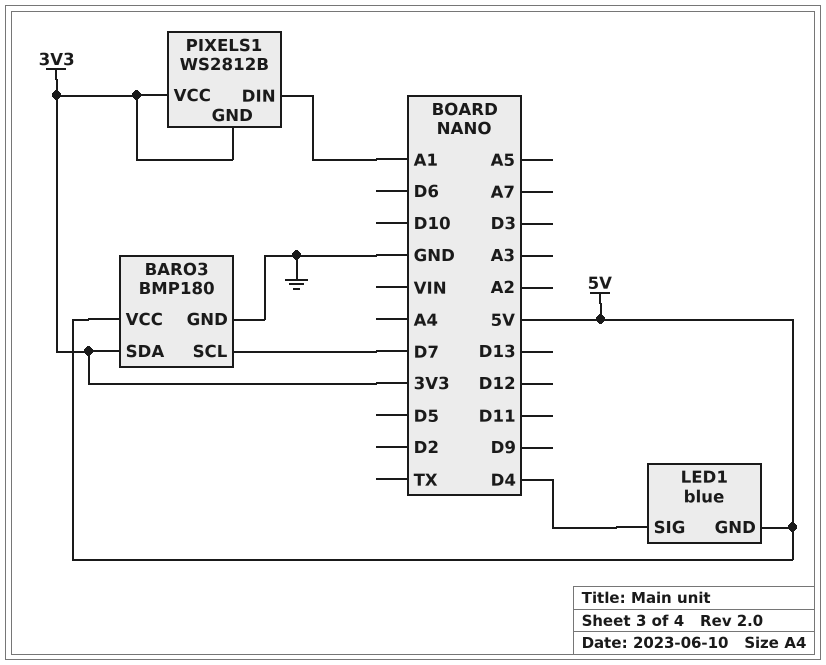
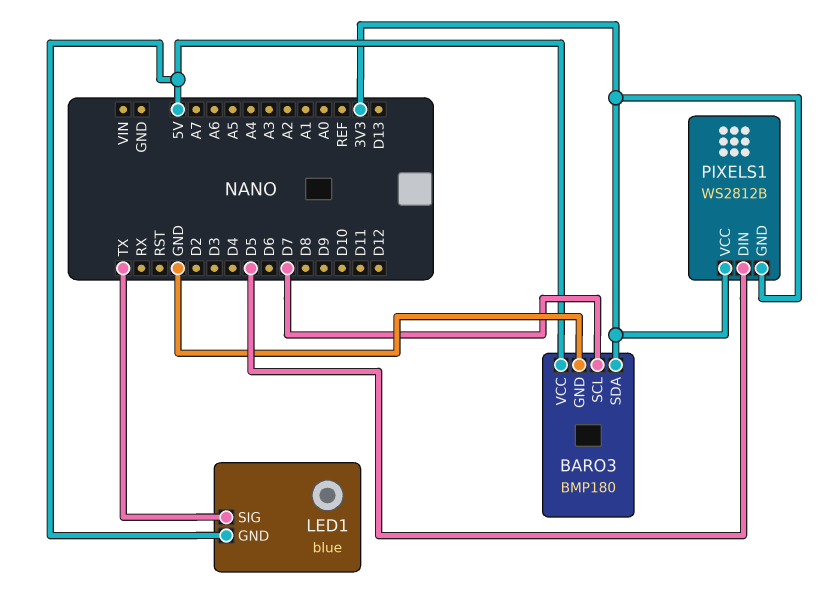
LED1 pin SIG: D4 -> TX
PIXELS1 pin DIN: A1 -> D5

